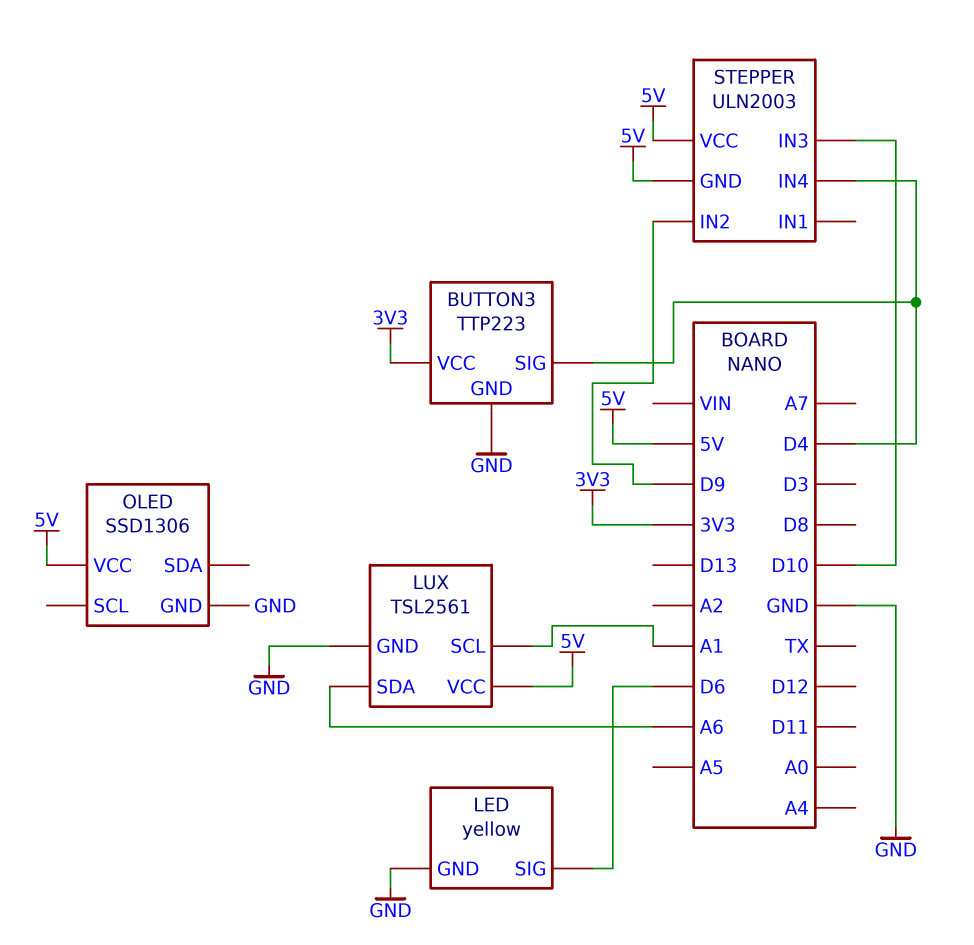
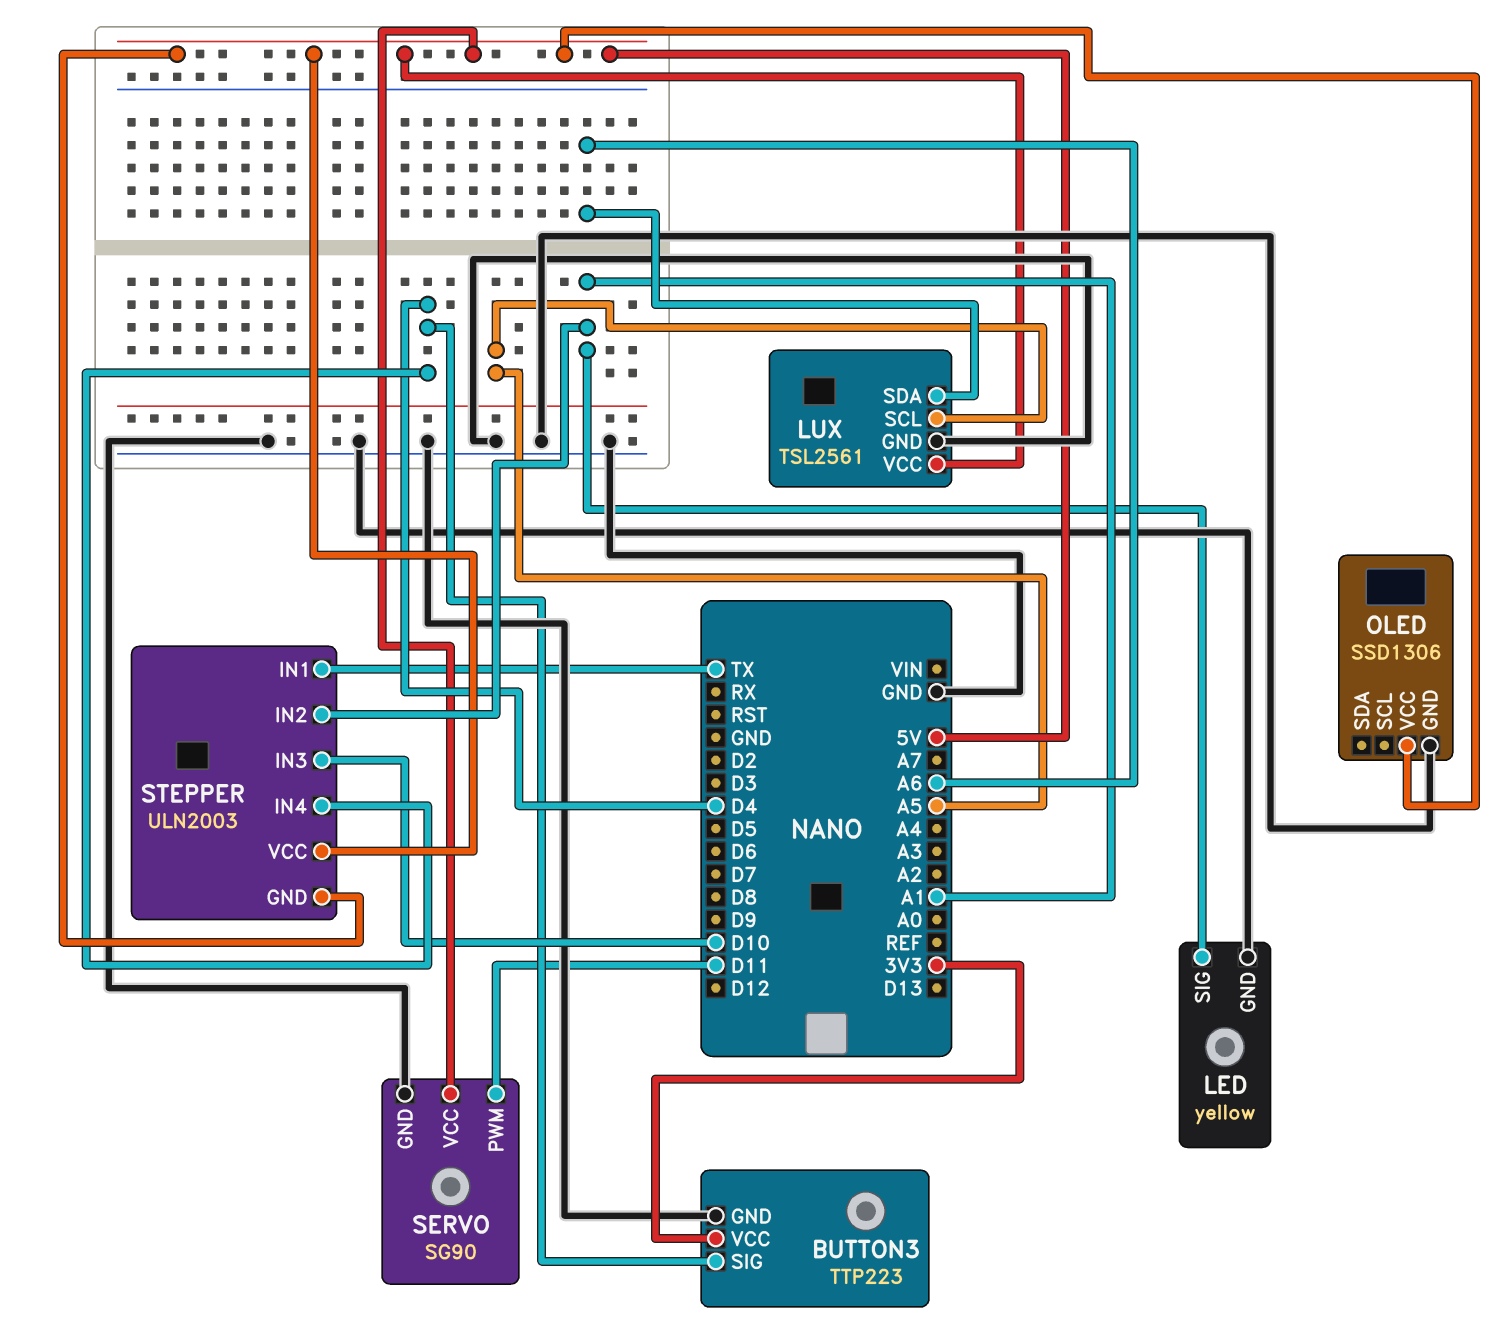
LED pin SIG: D6 -> A1
LUX pin SCL: A1 -> A5
SERVO: none -> SG90
SERVO pin GND: none -> GND
SERVO pin PWM: none -> D11
SERVO pin VCC: none -> 5V
STEPPER pin IN1: none -> TX
STEPPER pin IN2: D9 -> A1

